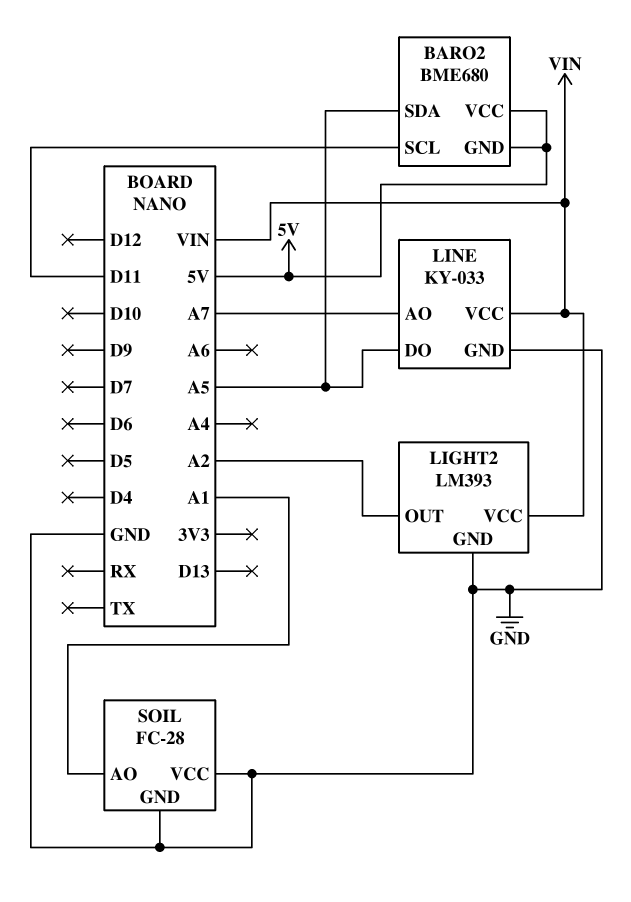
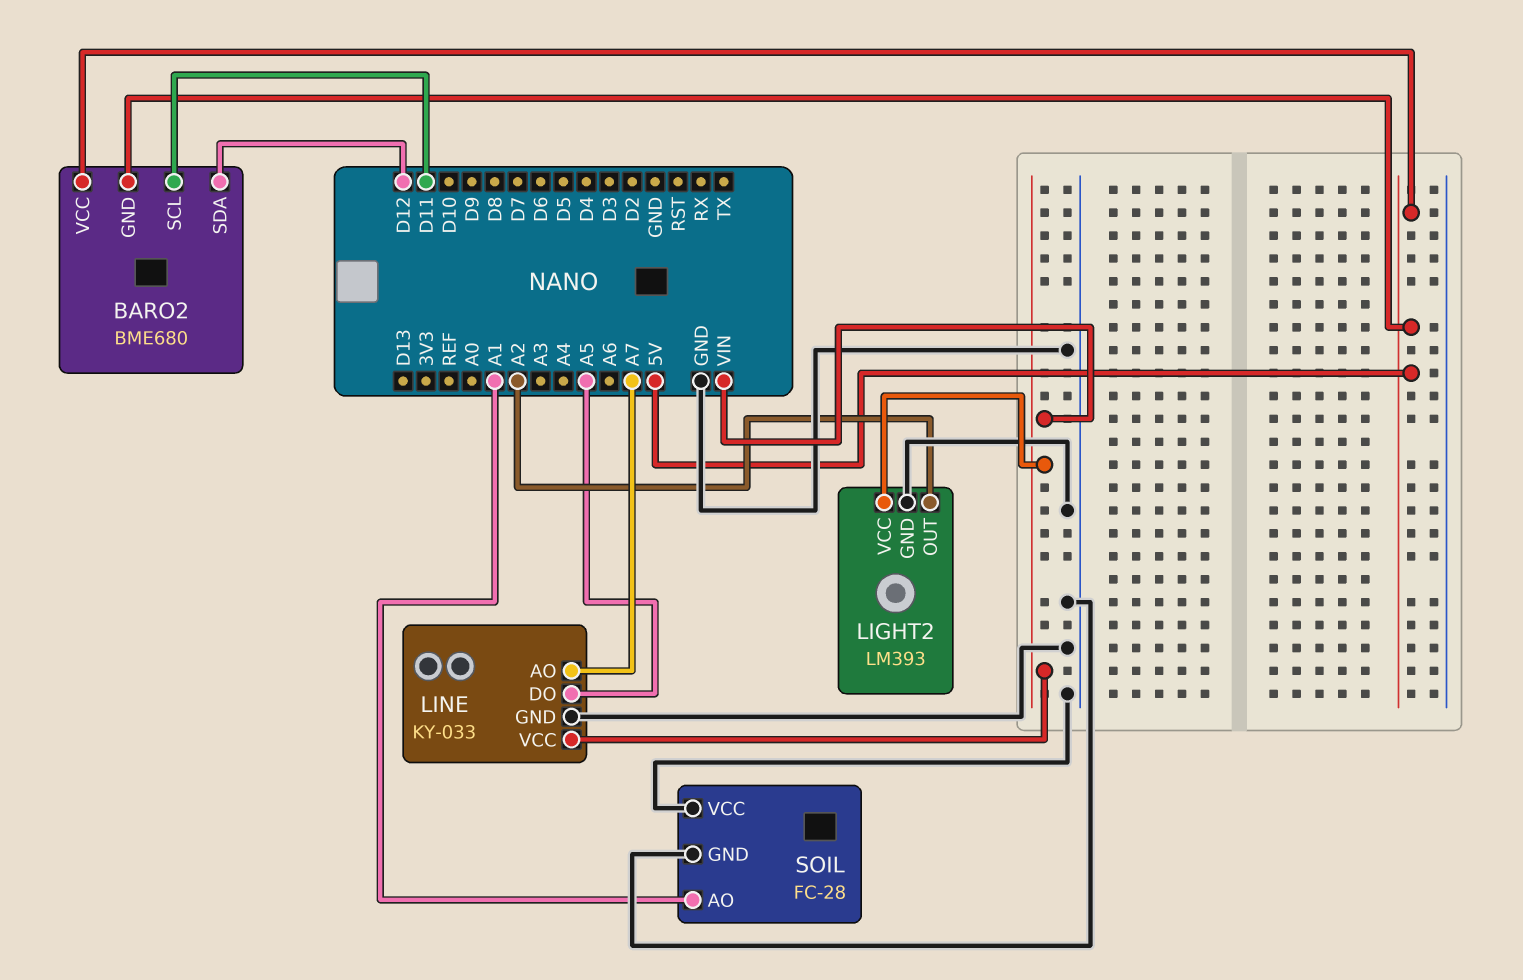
BARO2 pin SDA: A5 -> D12

